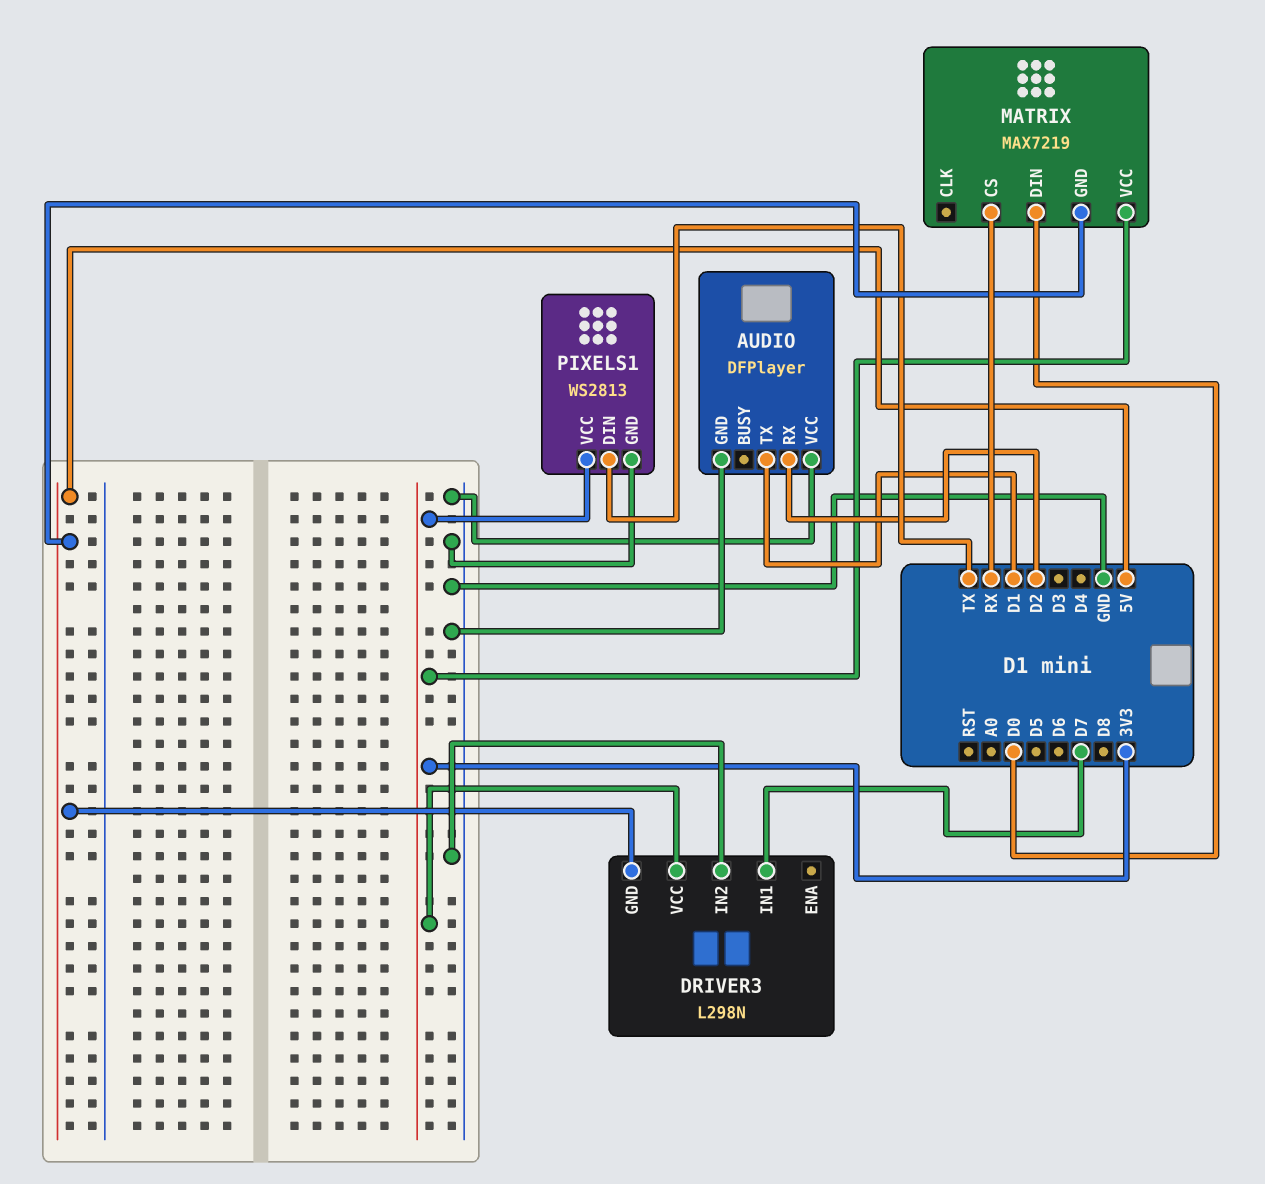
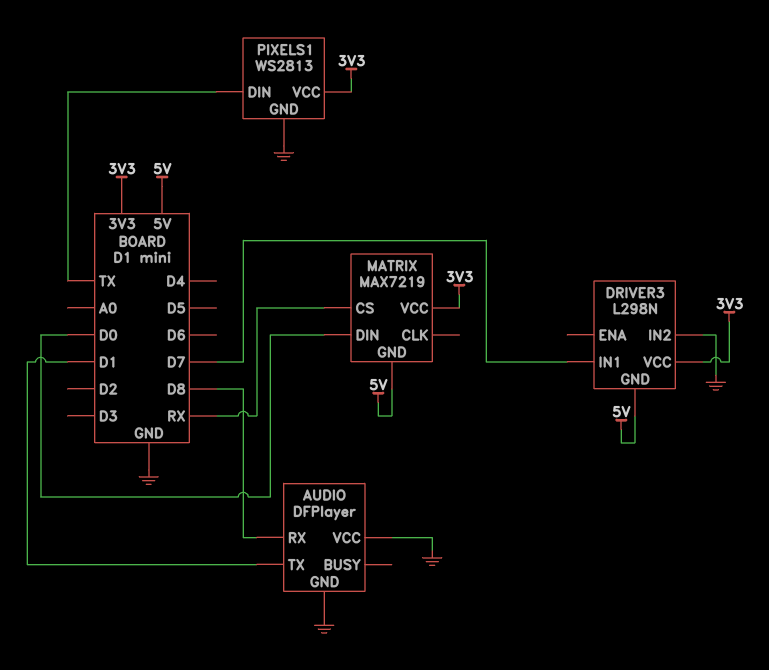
AUDIO pin RX: D2 -> D8

